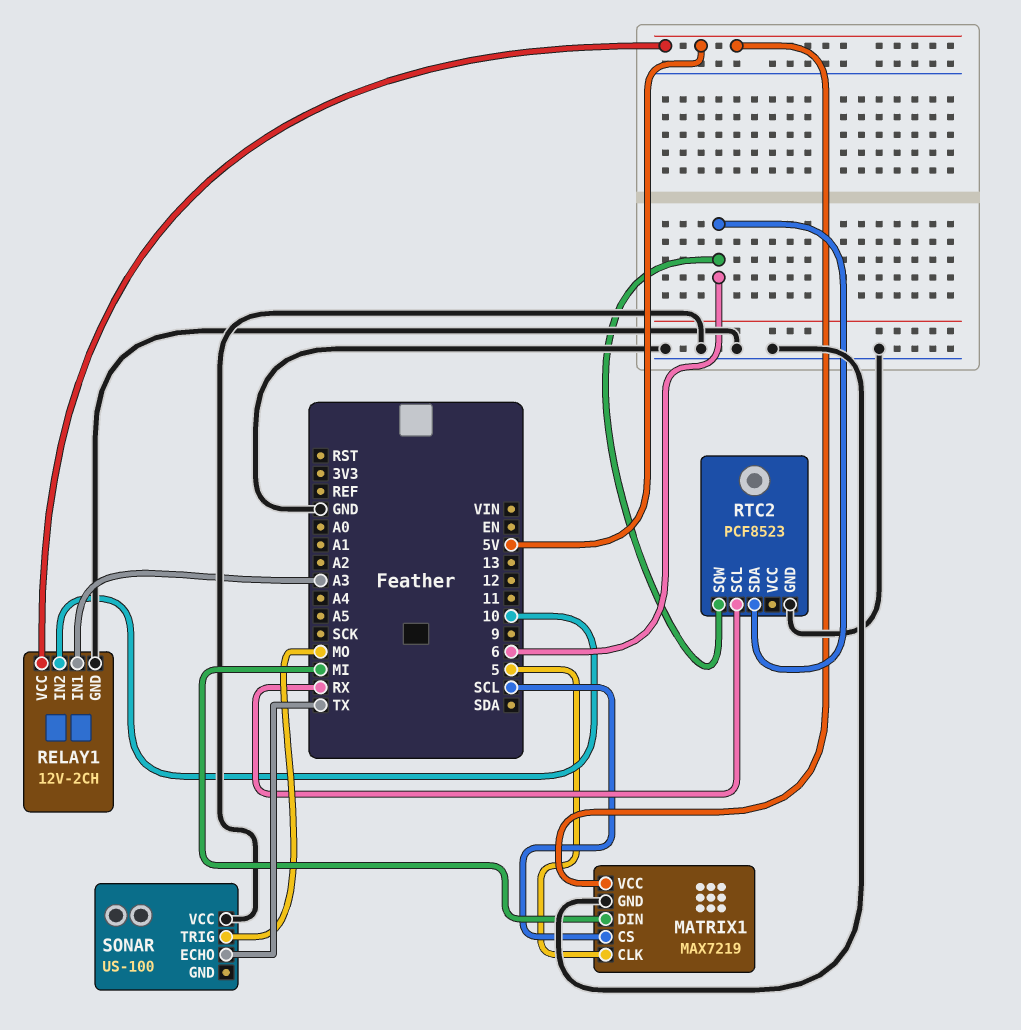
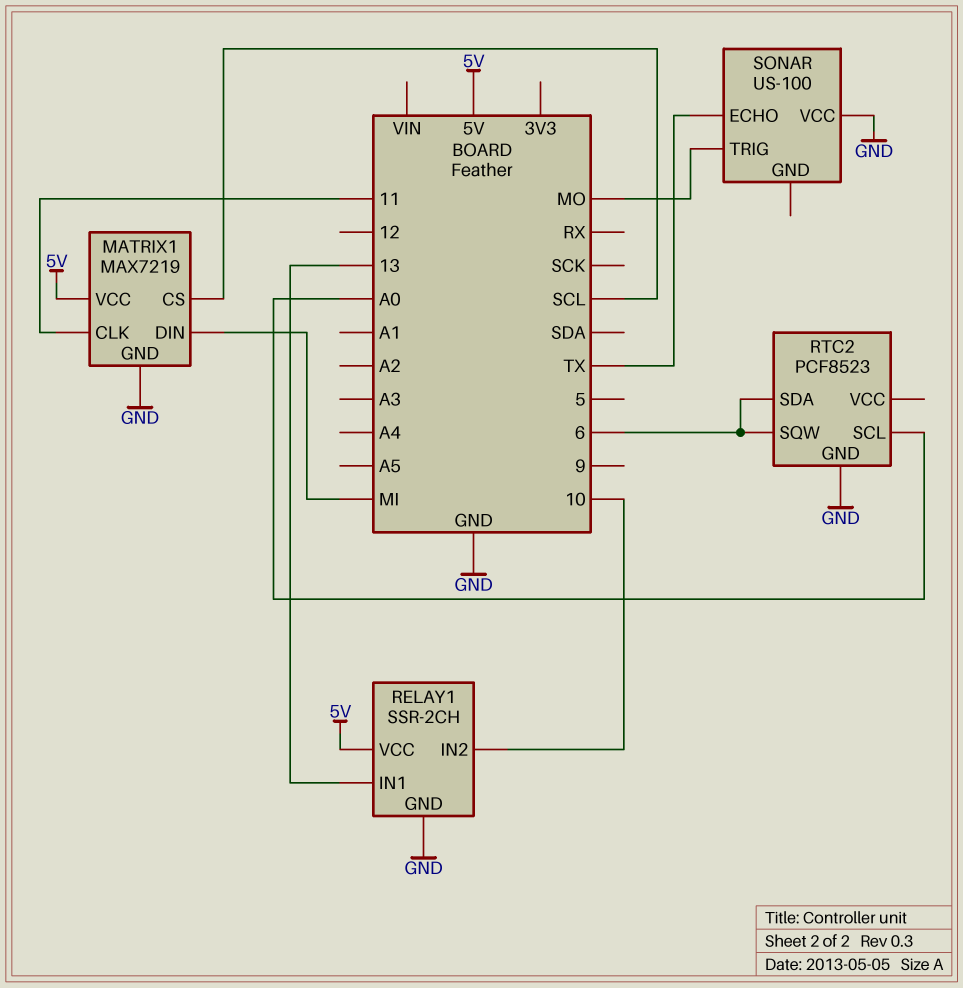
MATRIX1 pin CLK: 5 -> 11
RELAY1: 12V-2CH -> SSR-2CH
RELAY1 pin IN1: A3 -> 13
RTC2 pin SCL: RX -> A0

